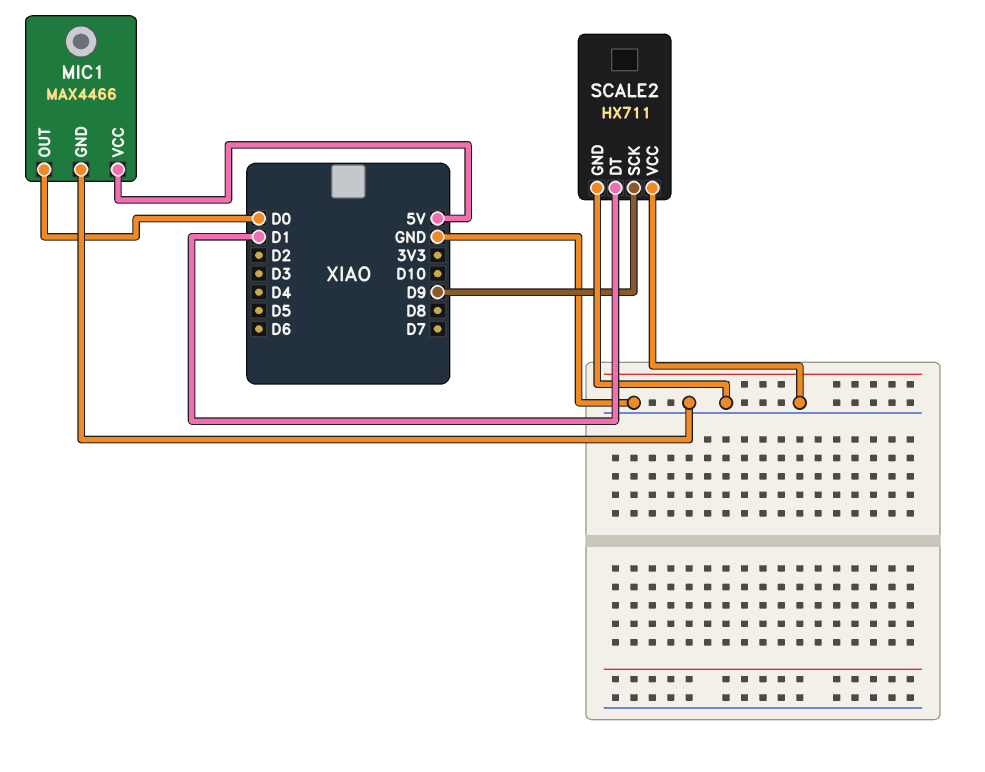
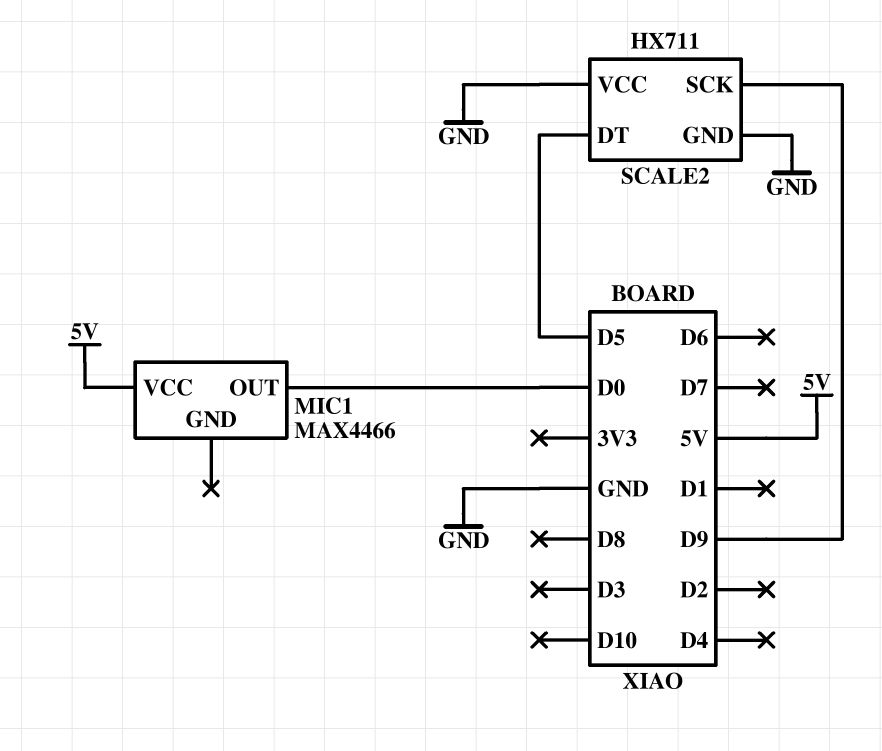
MIC1 pin GND: GND -> none
SCALE2 pin DT: D1 -> D5

